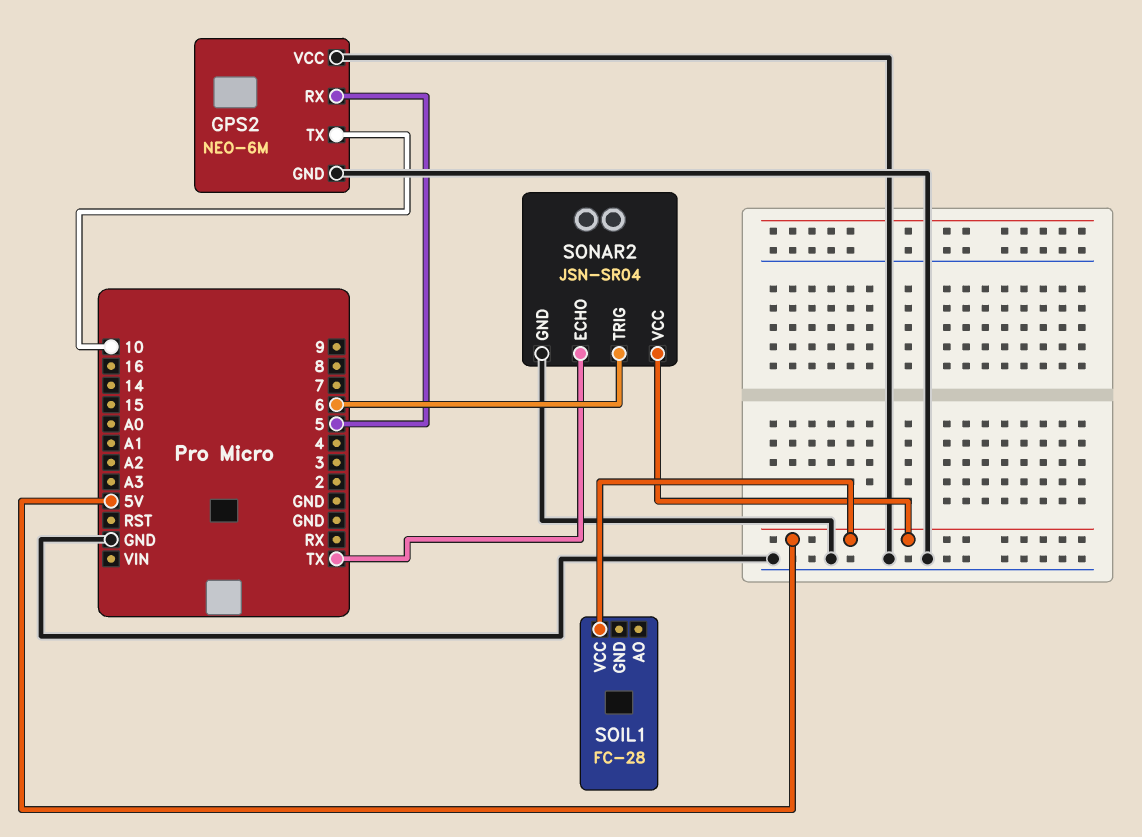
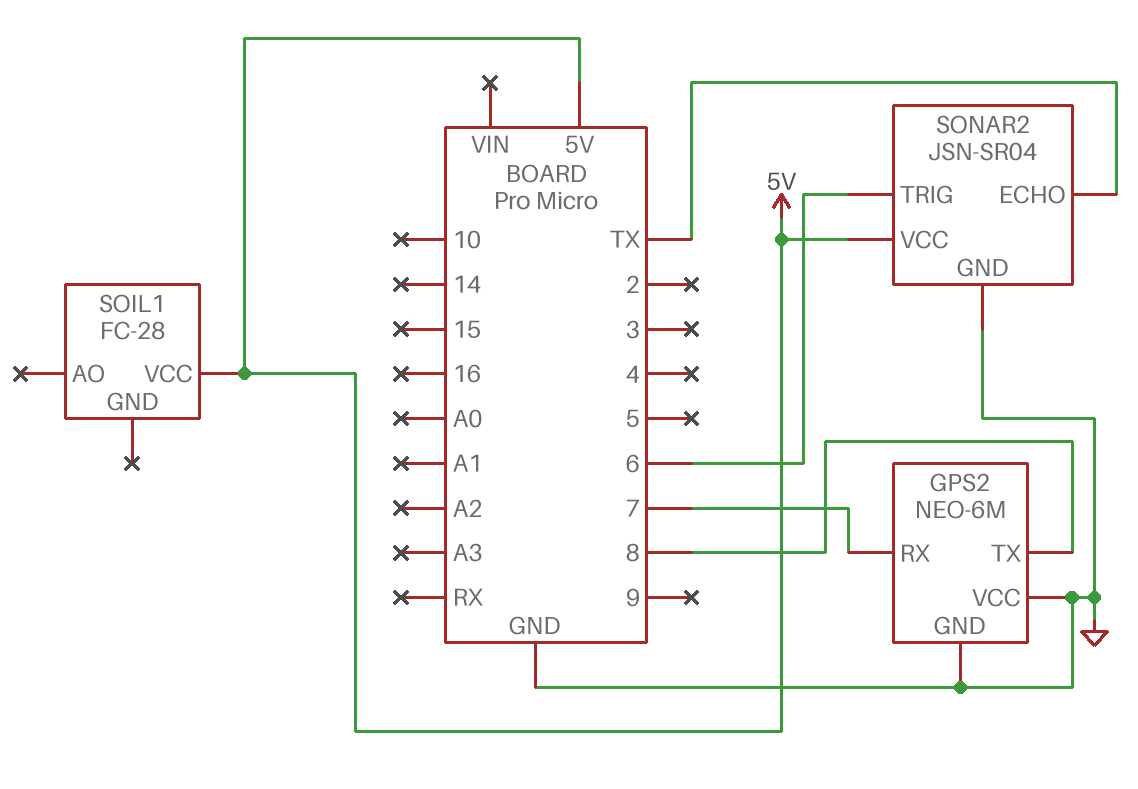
GPS2 pin RX: 5 -> 7
GPS2 pin TX: 10 -> 8

